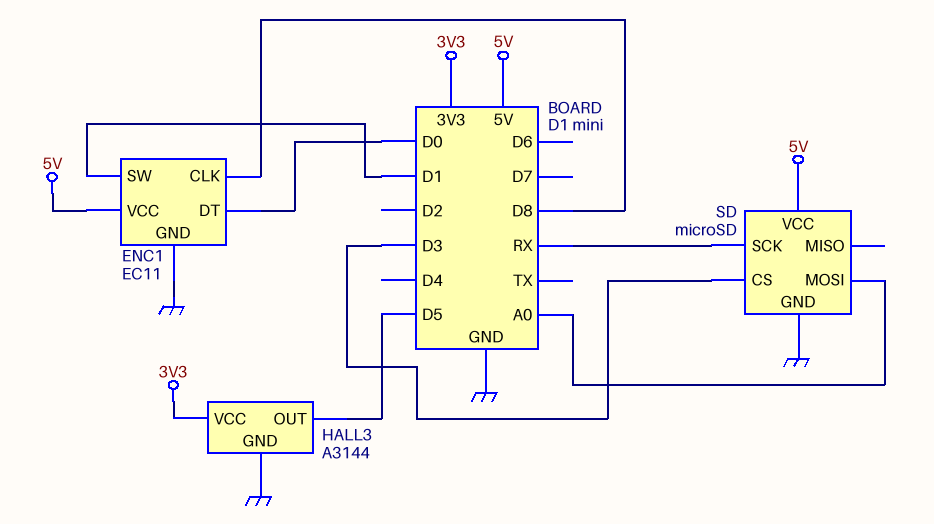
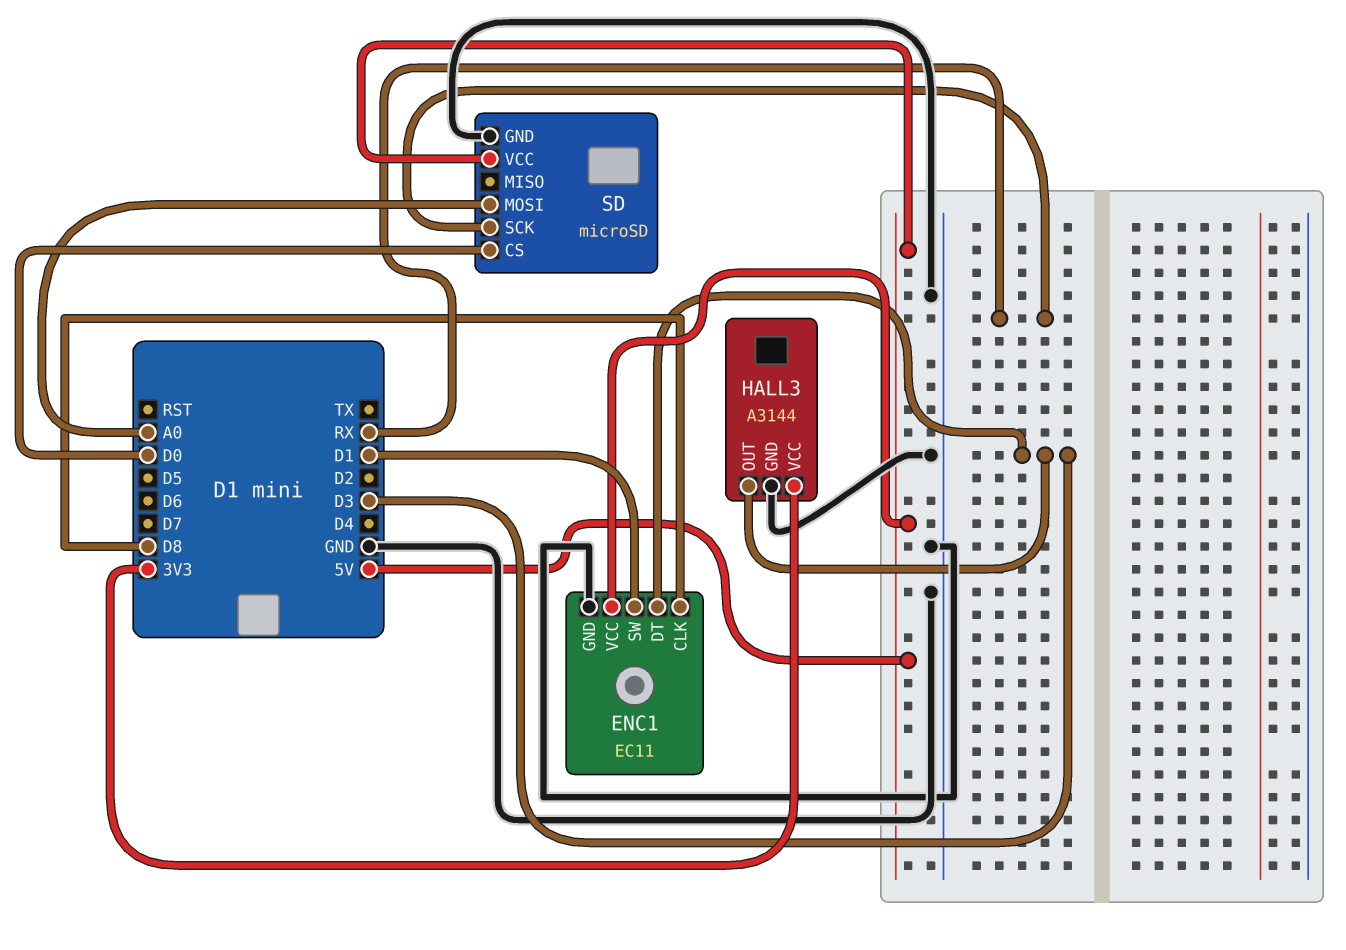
ENC1 pin DT: D0 -> D3
HALL3 pin OUT: D5 -> D3
SD pin CS: D3 -> D0

